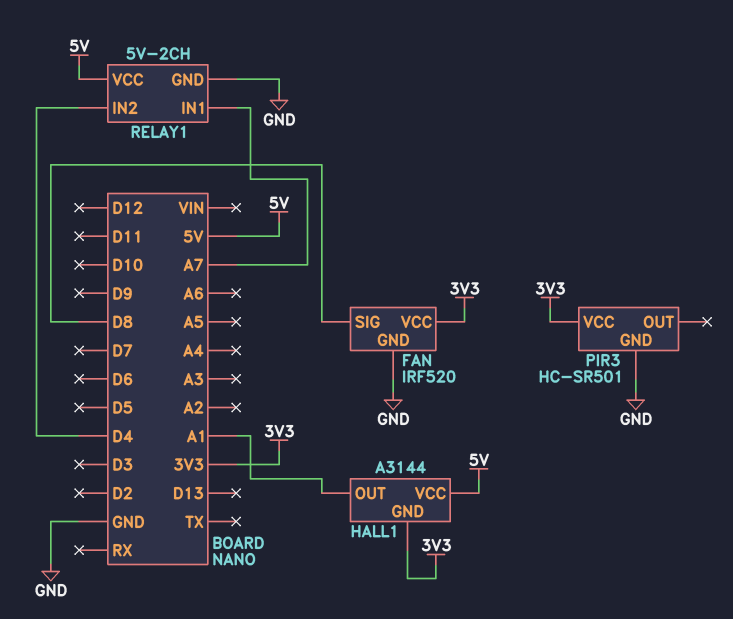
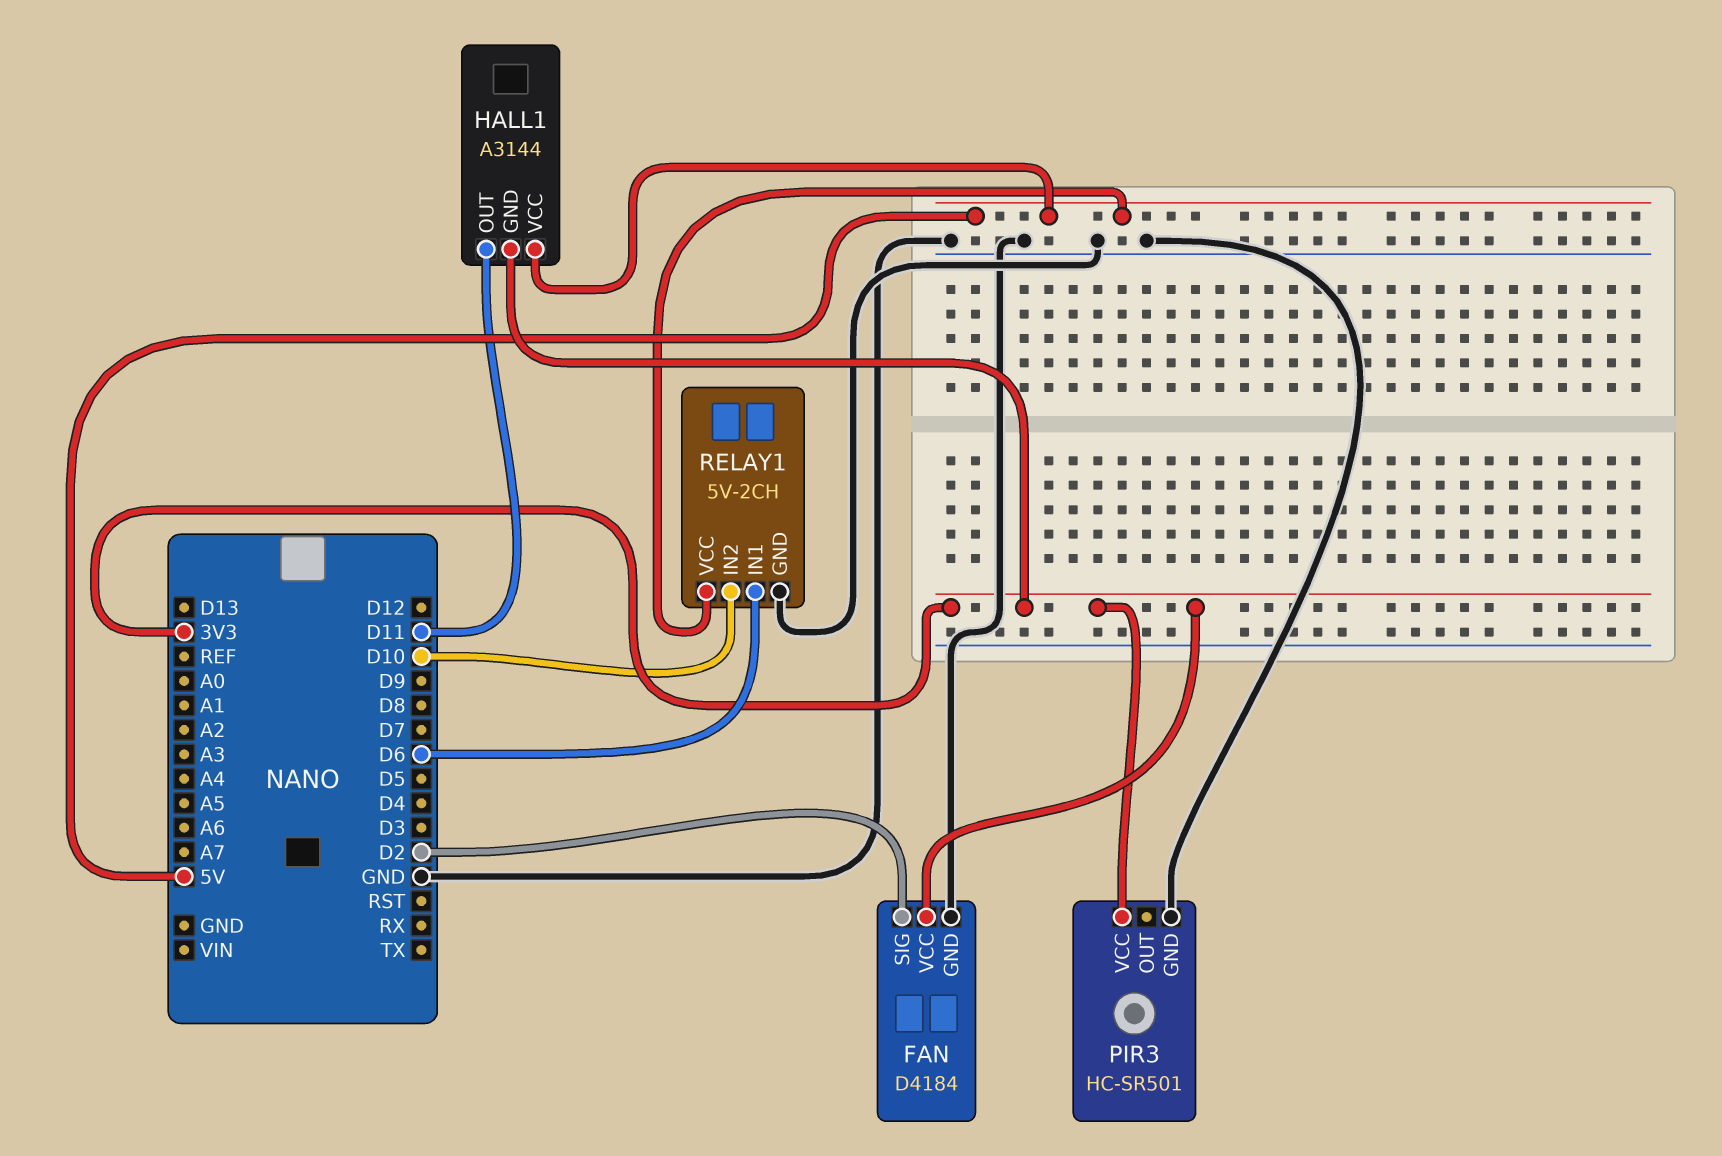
FAN: IRF520 -> D4184
FAN pin SIG: D8 -> D2
HALL1 pin OUT: A1 -> D11
RELAY1 pin IN1: A7 -> D6
RELAY1 pin IN2: D4 -> D10

